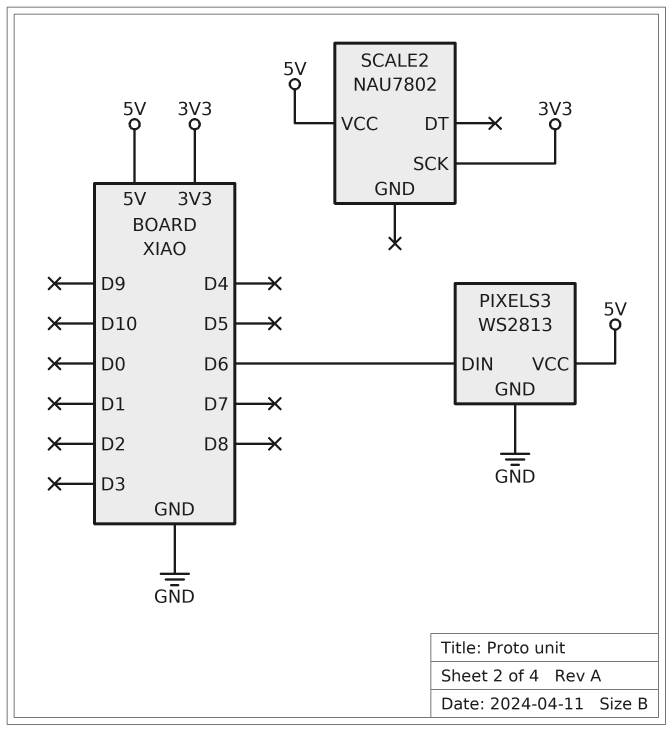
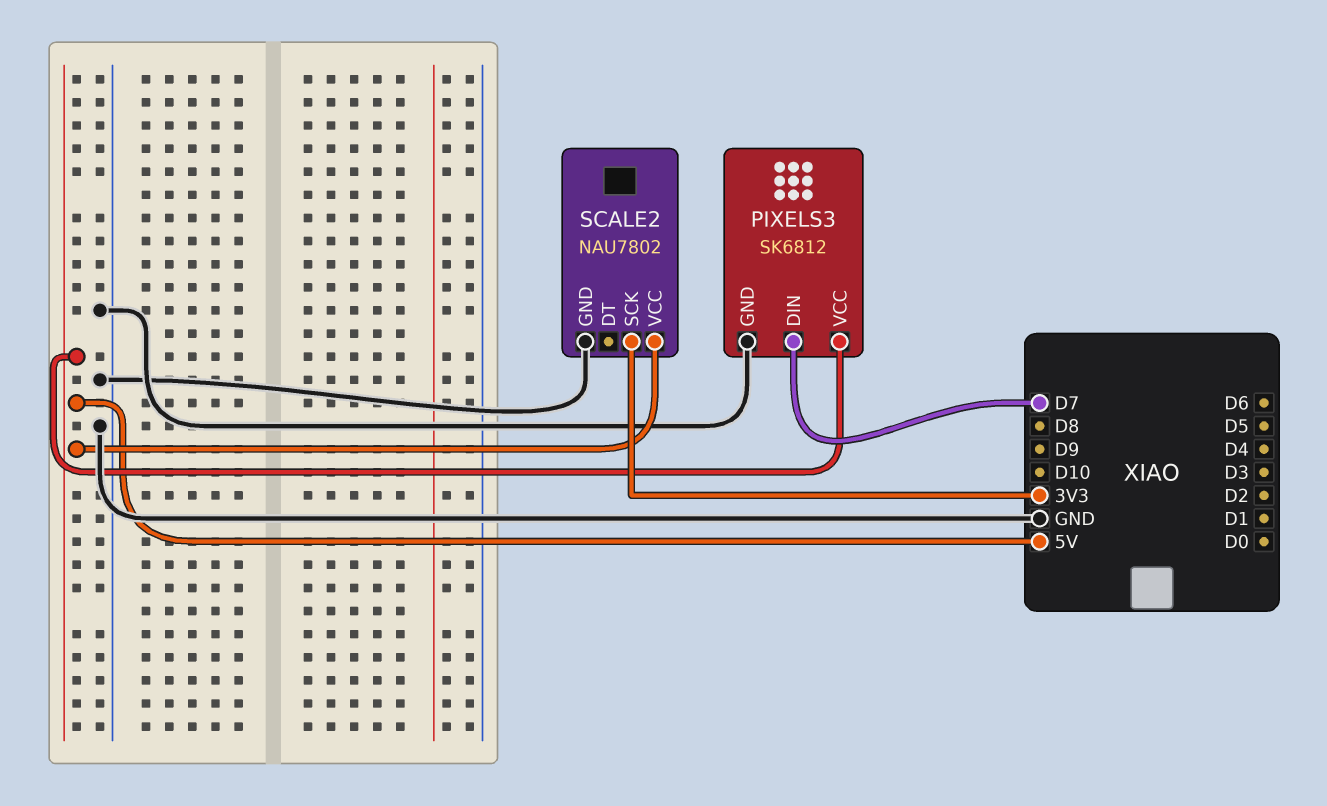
PIXELS3: WS2813 -> SK6812
PIXELS3 pin DIN: D6 -> D7
SCALE2 pin GND: none -> GND

